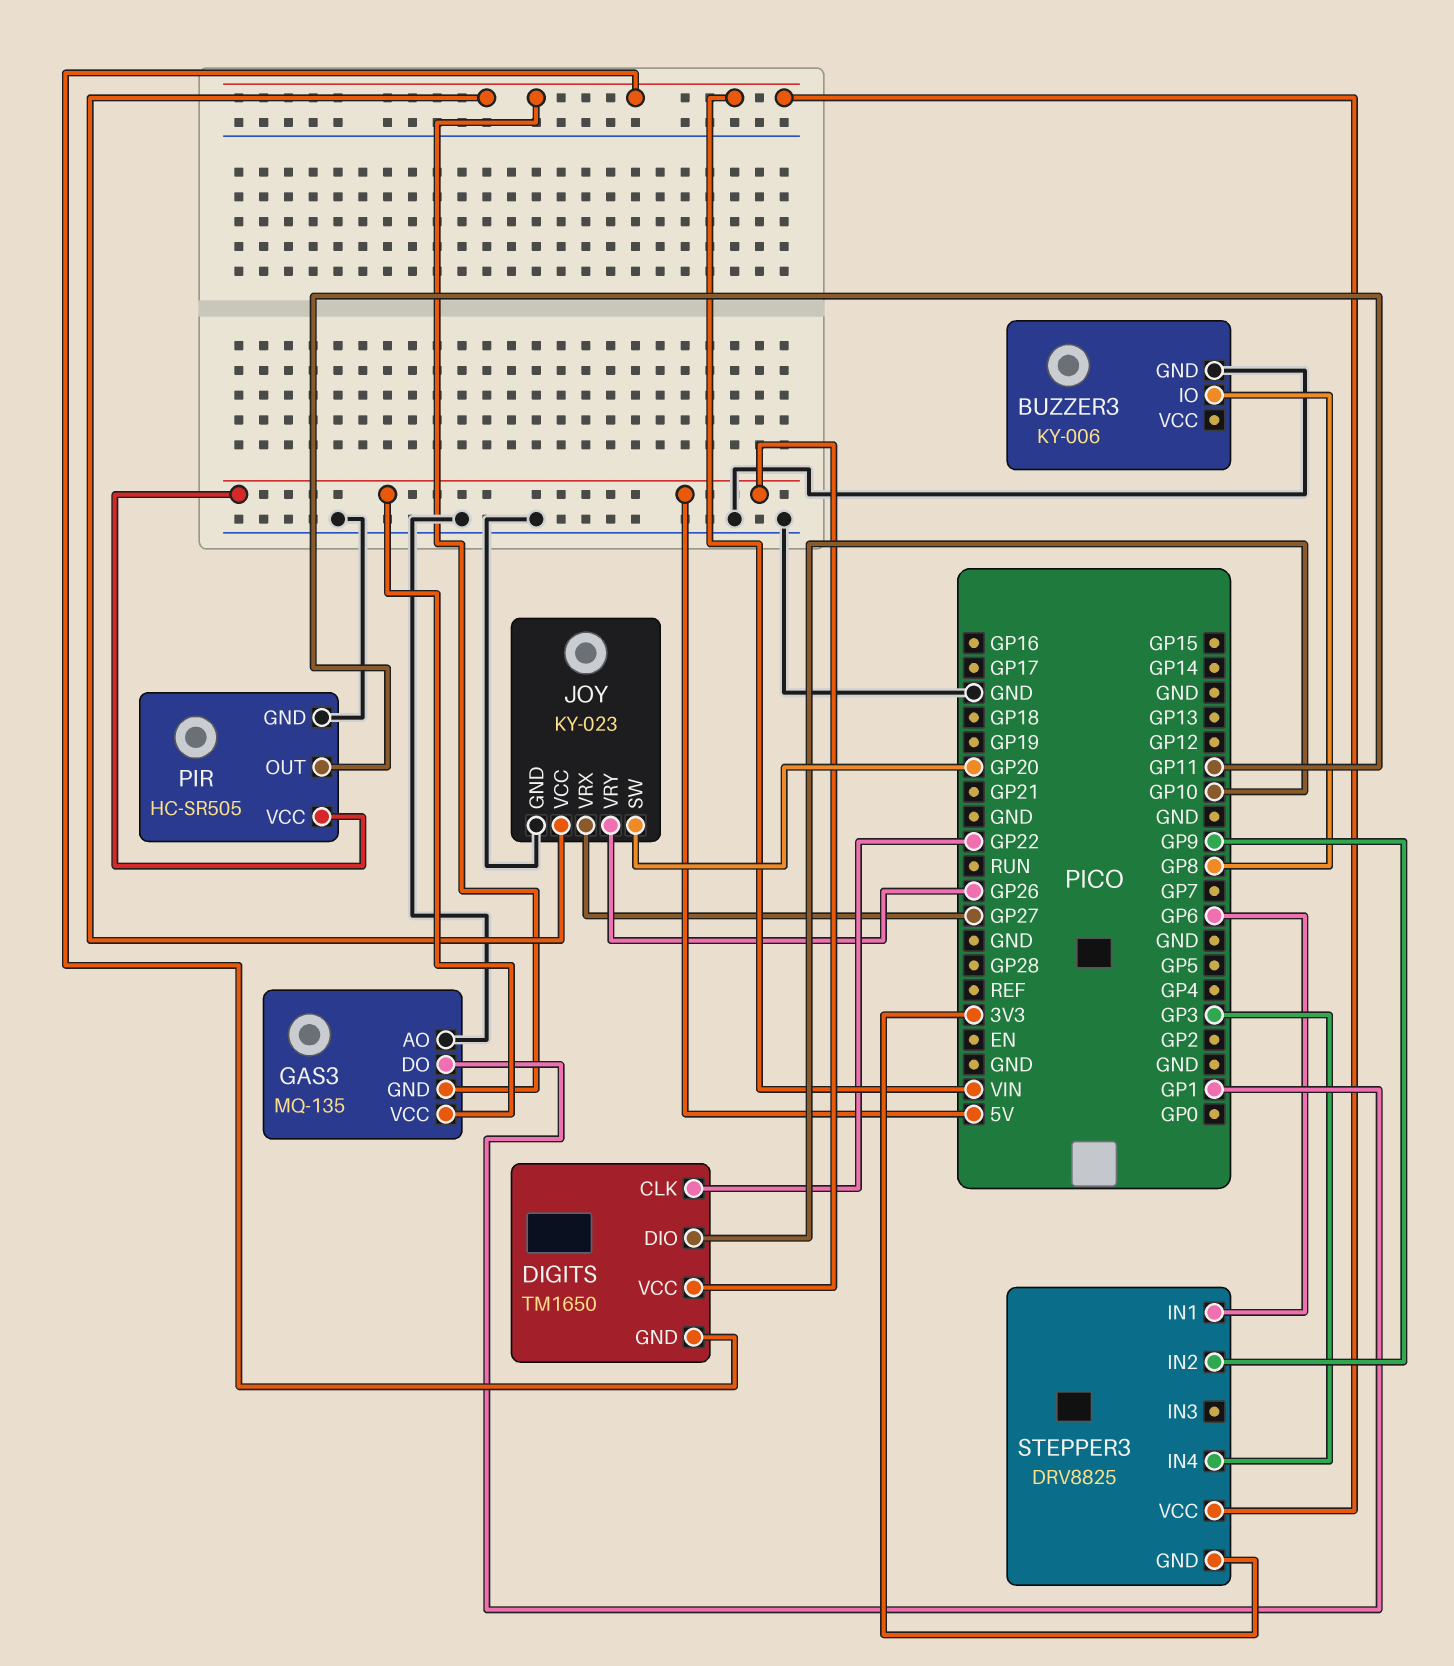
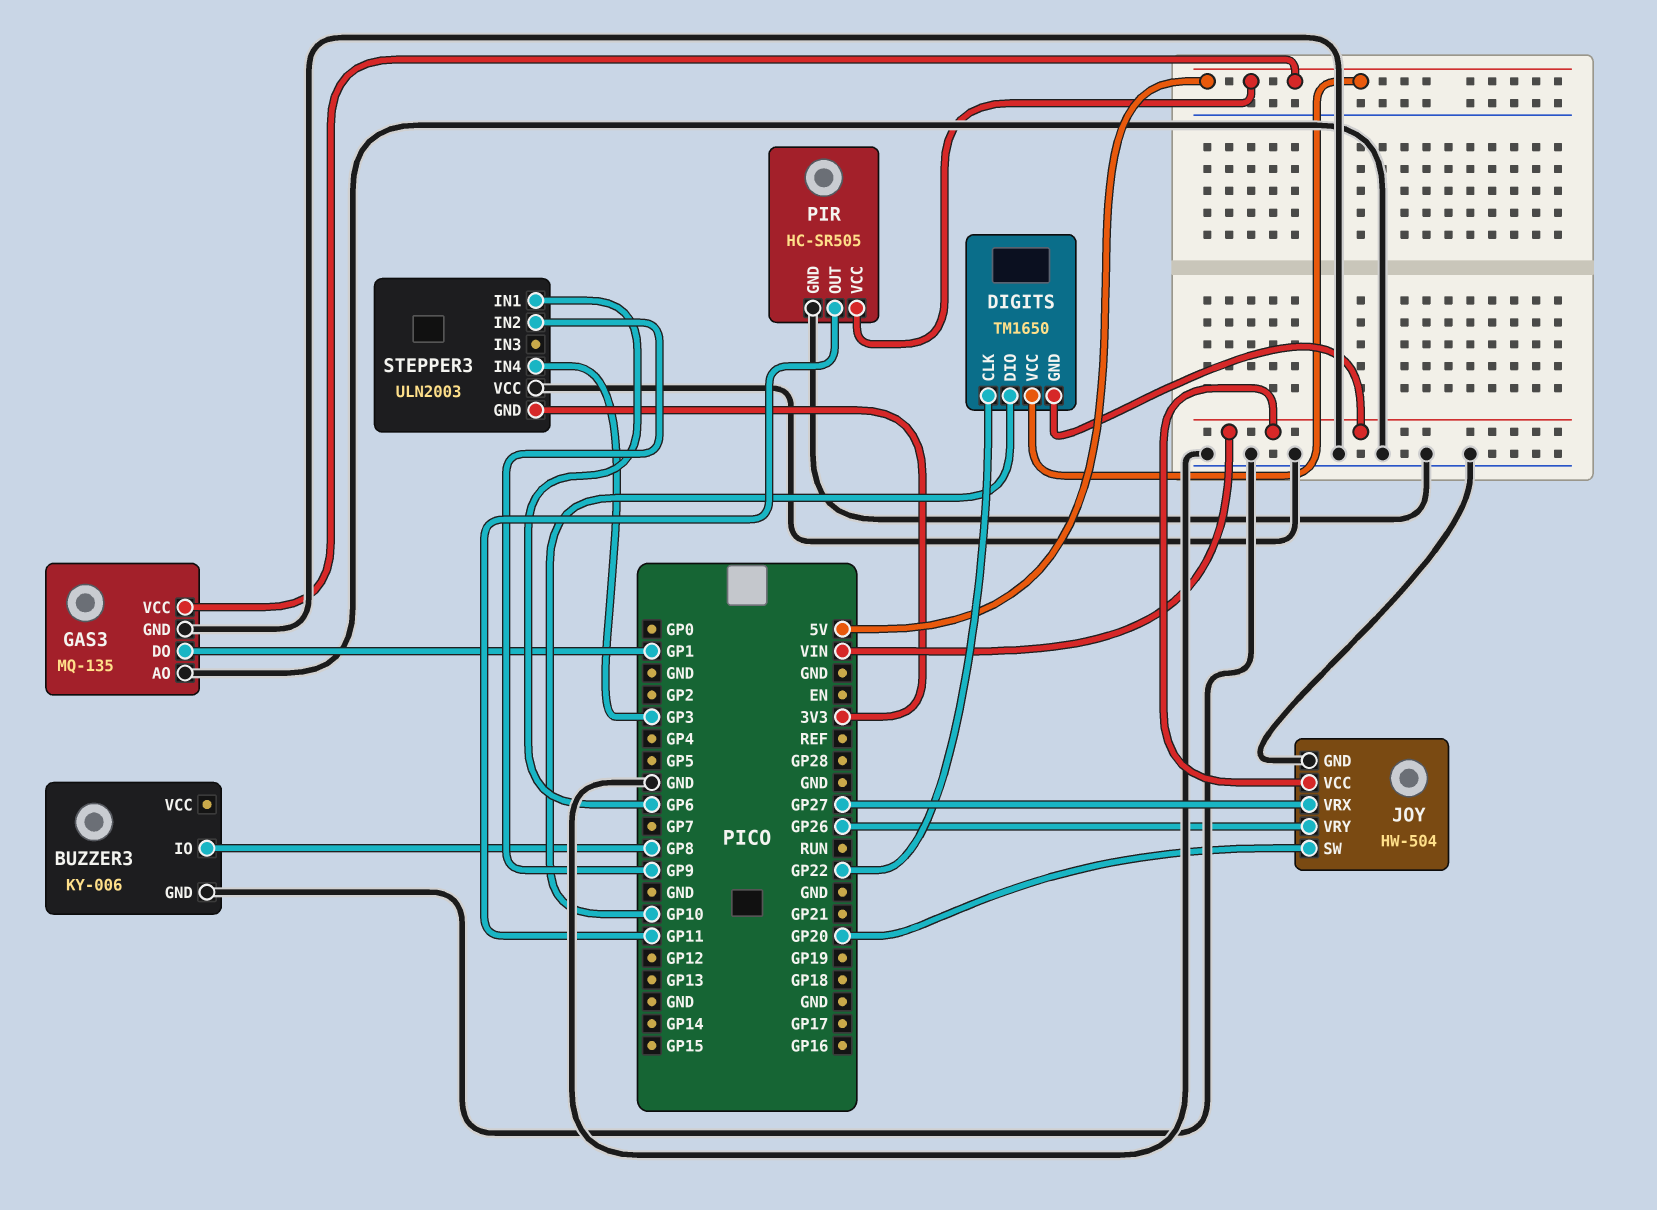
GAS3 pin GND: VIN -> GND
JOY: KY-023 -> HW-504
STEPPER3: DRV8825 -> ULN2003
STEPPER3 pin VCC: VIN -> GND

